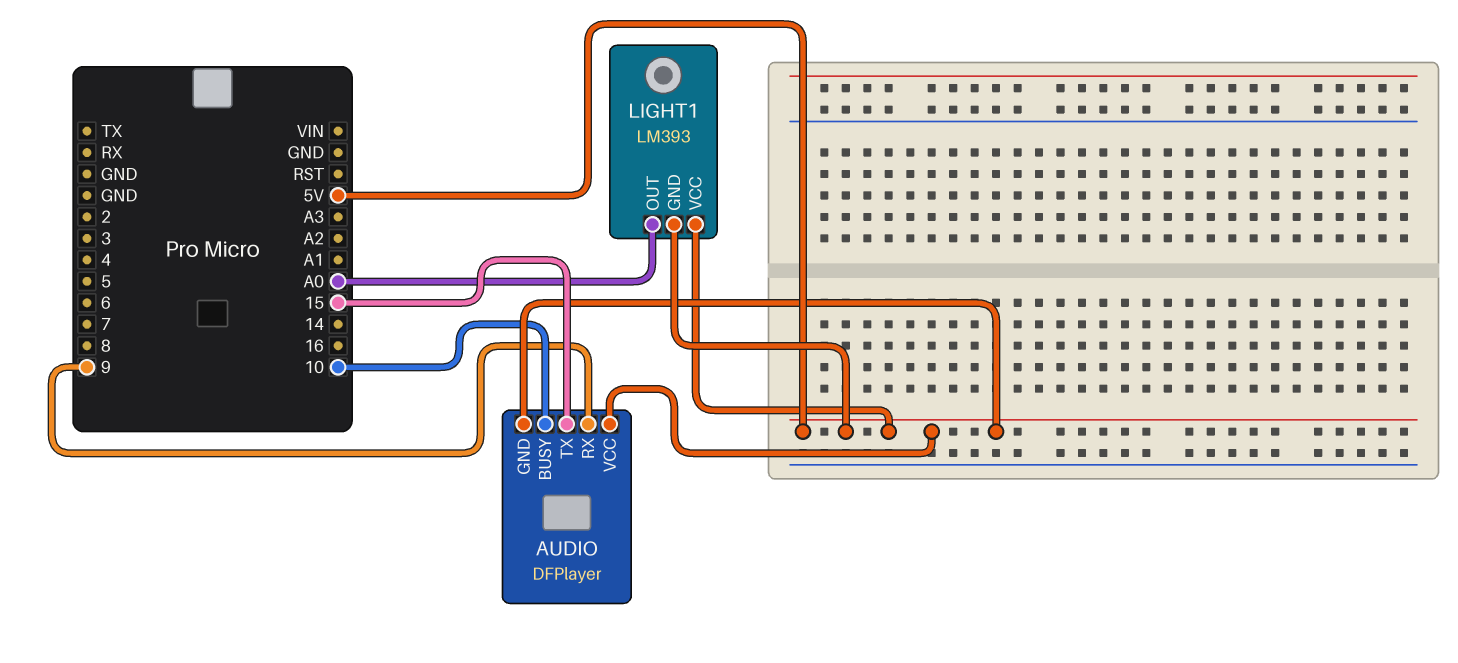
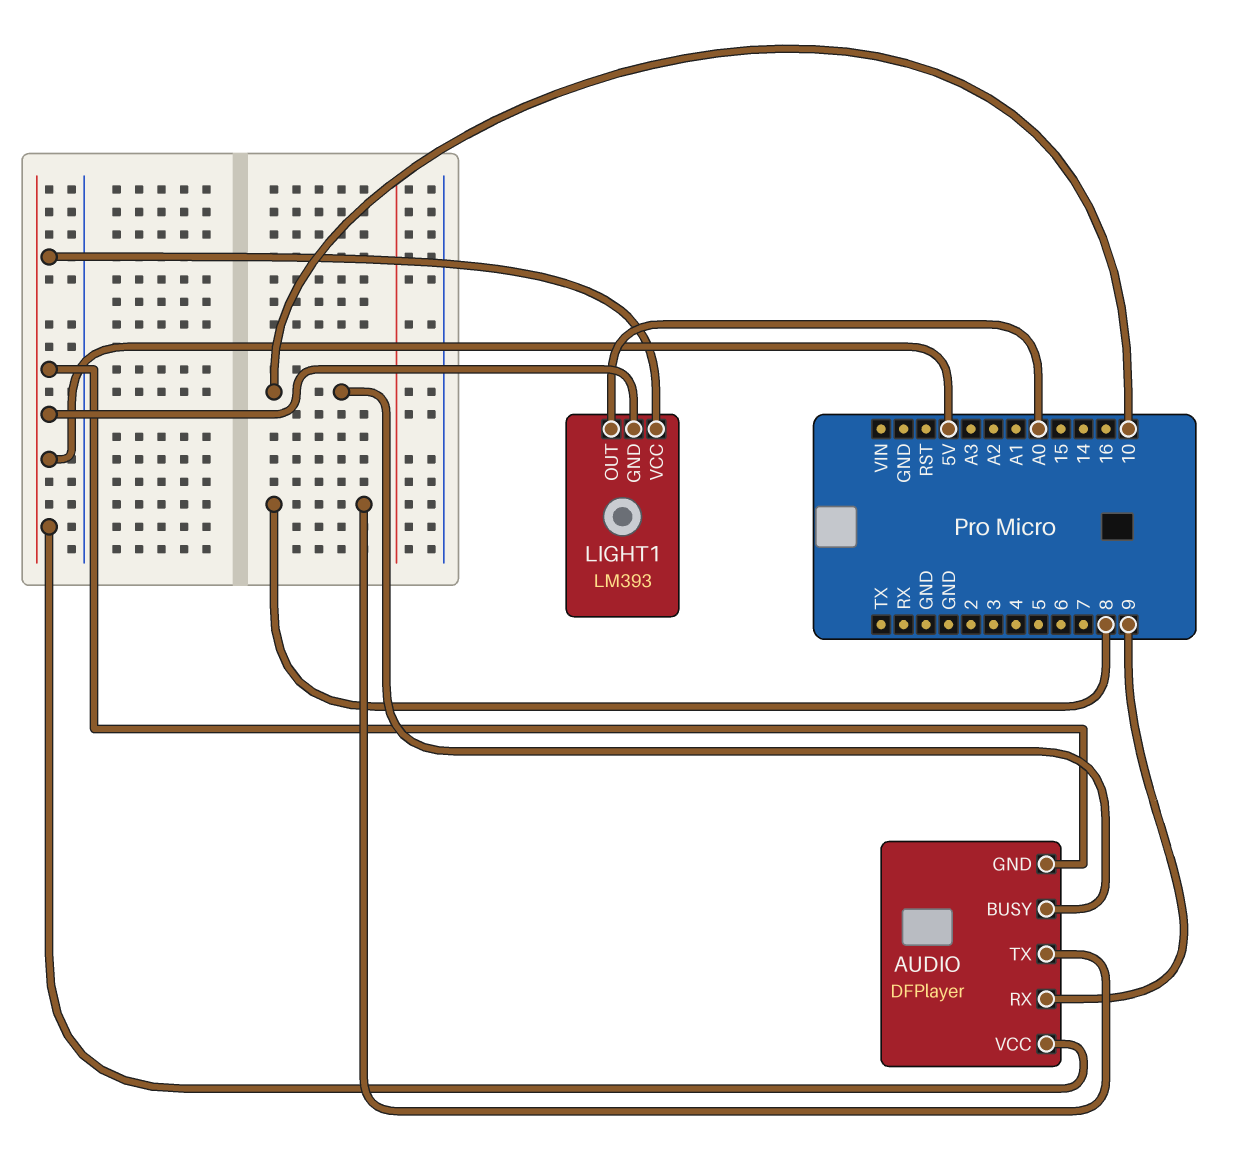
AUDIO pin TX: 15 -> 8

